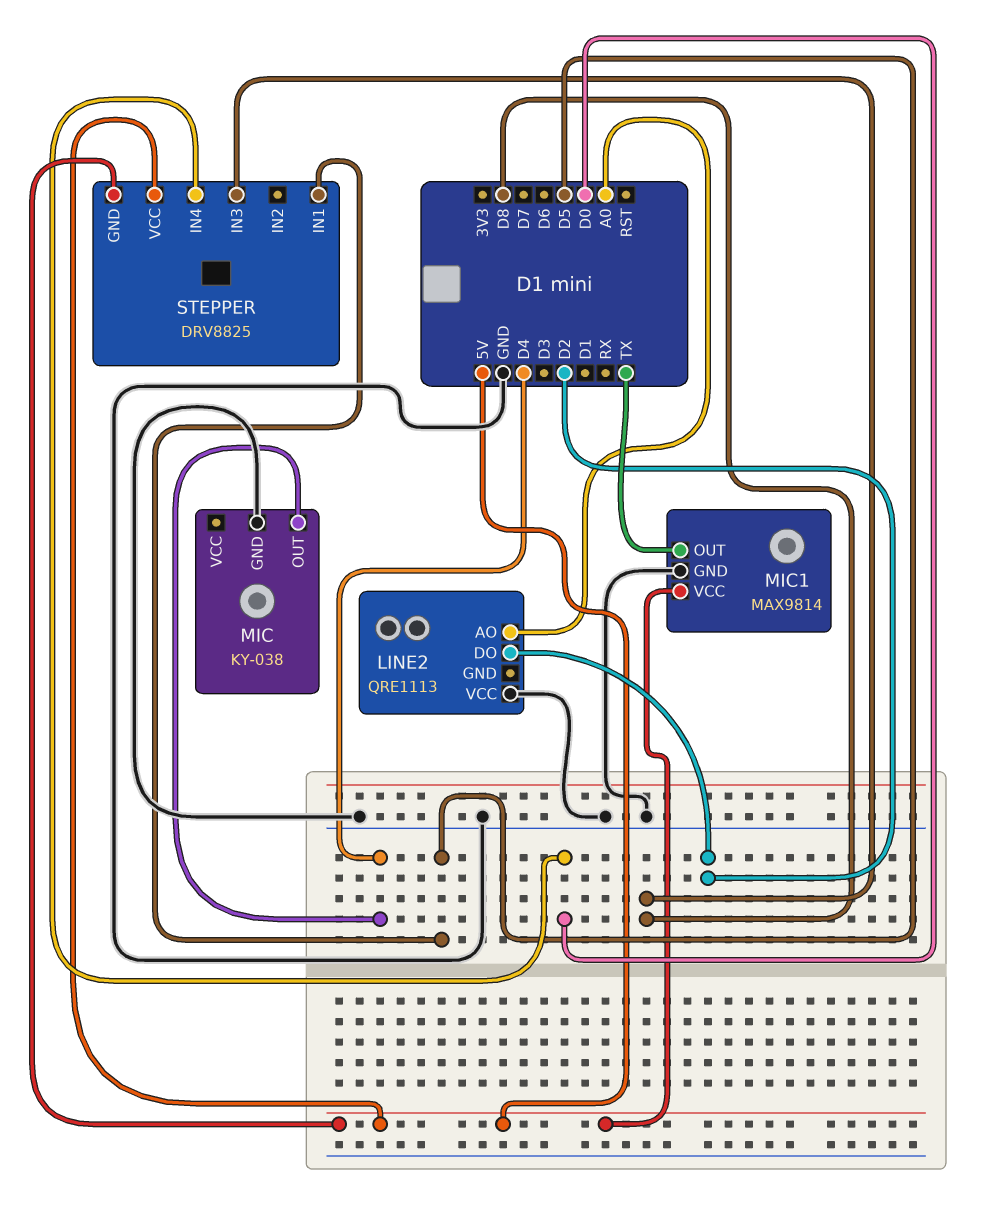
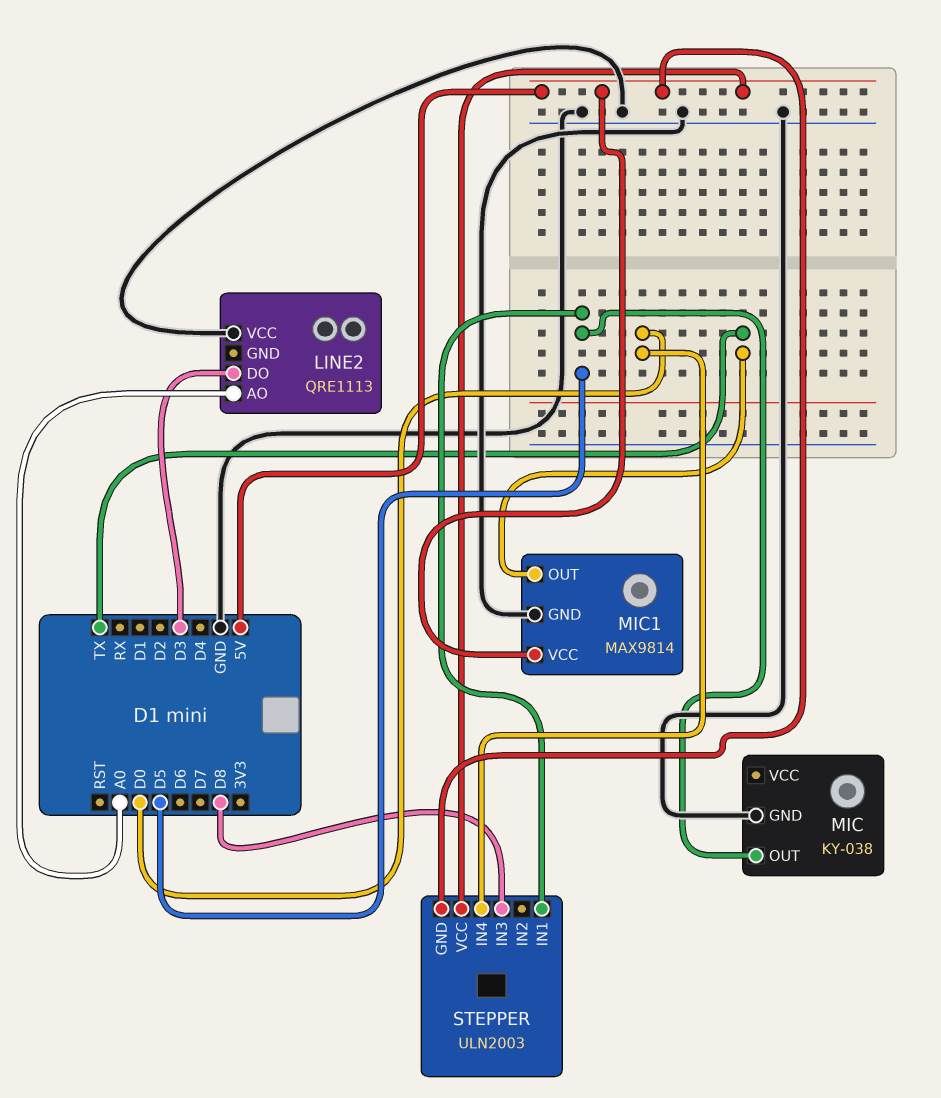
LINE2 pin DO: D2 -> D3
MIC pin OUT: D4 -> D5
STEPPER: DRV8825 -> ULN2003

